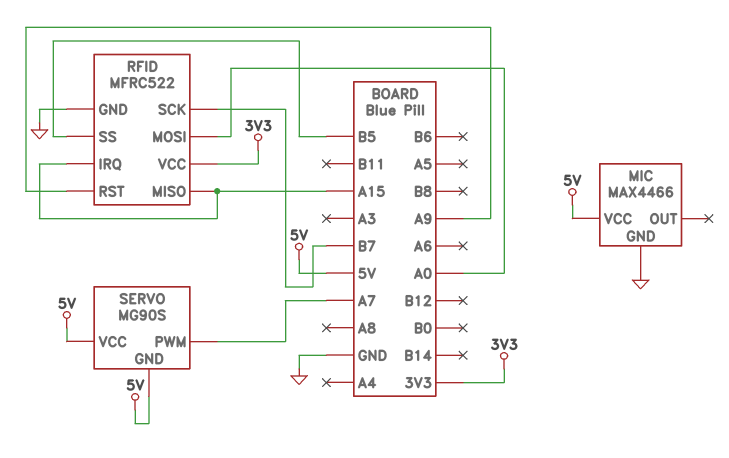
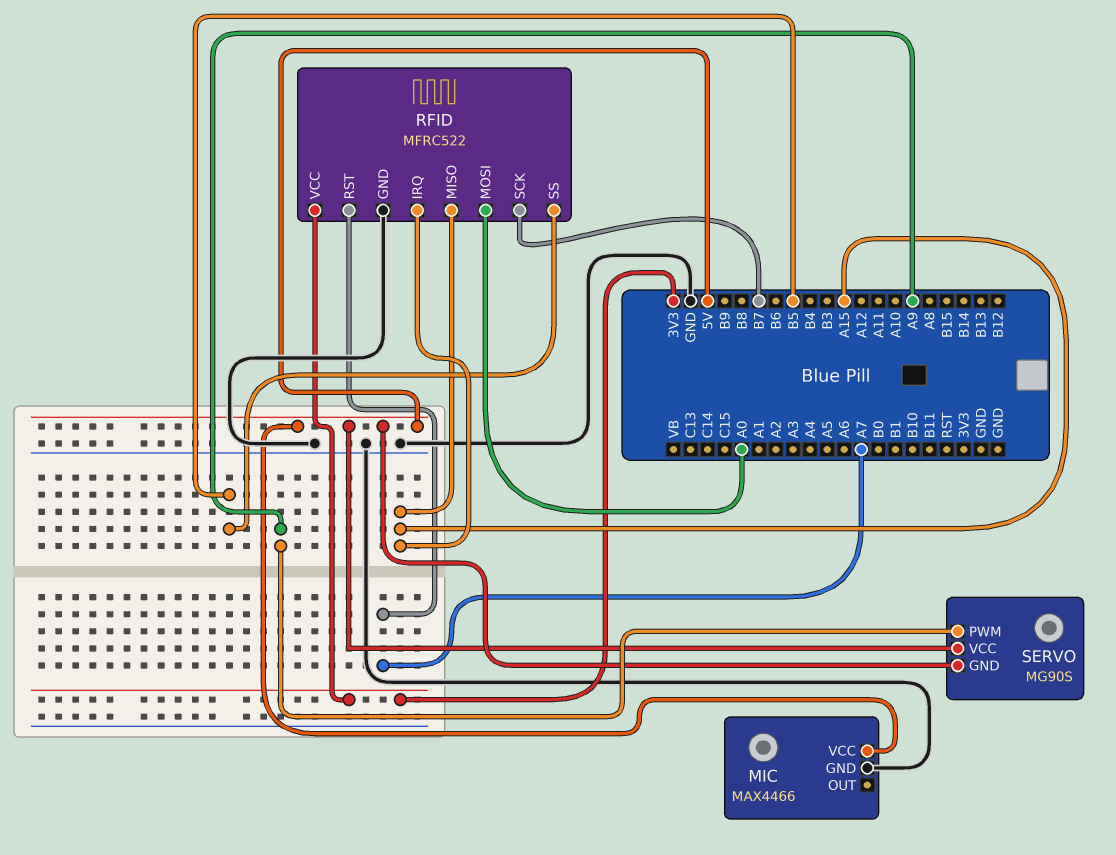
RFID pin RST: A9 -> A7
SERVO pin PWM: A7 -> A9

